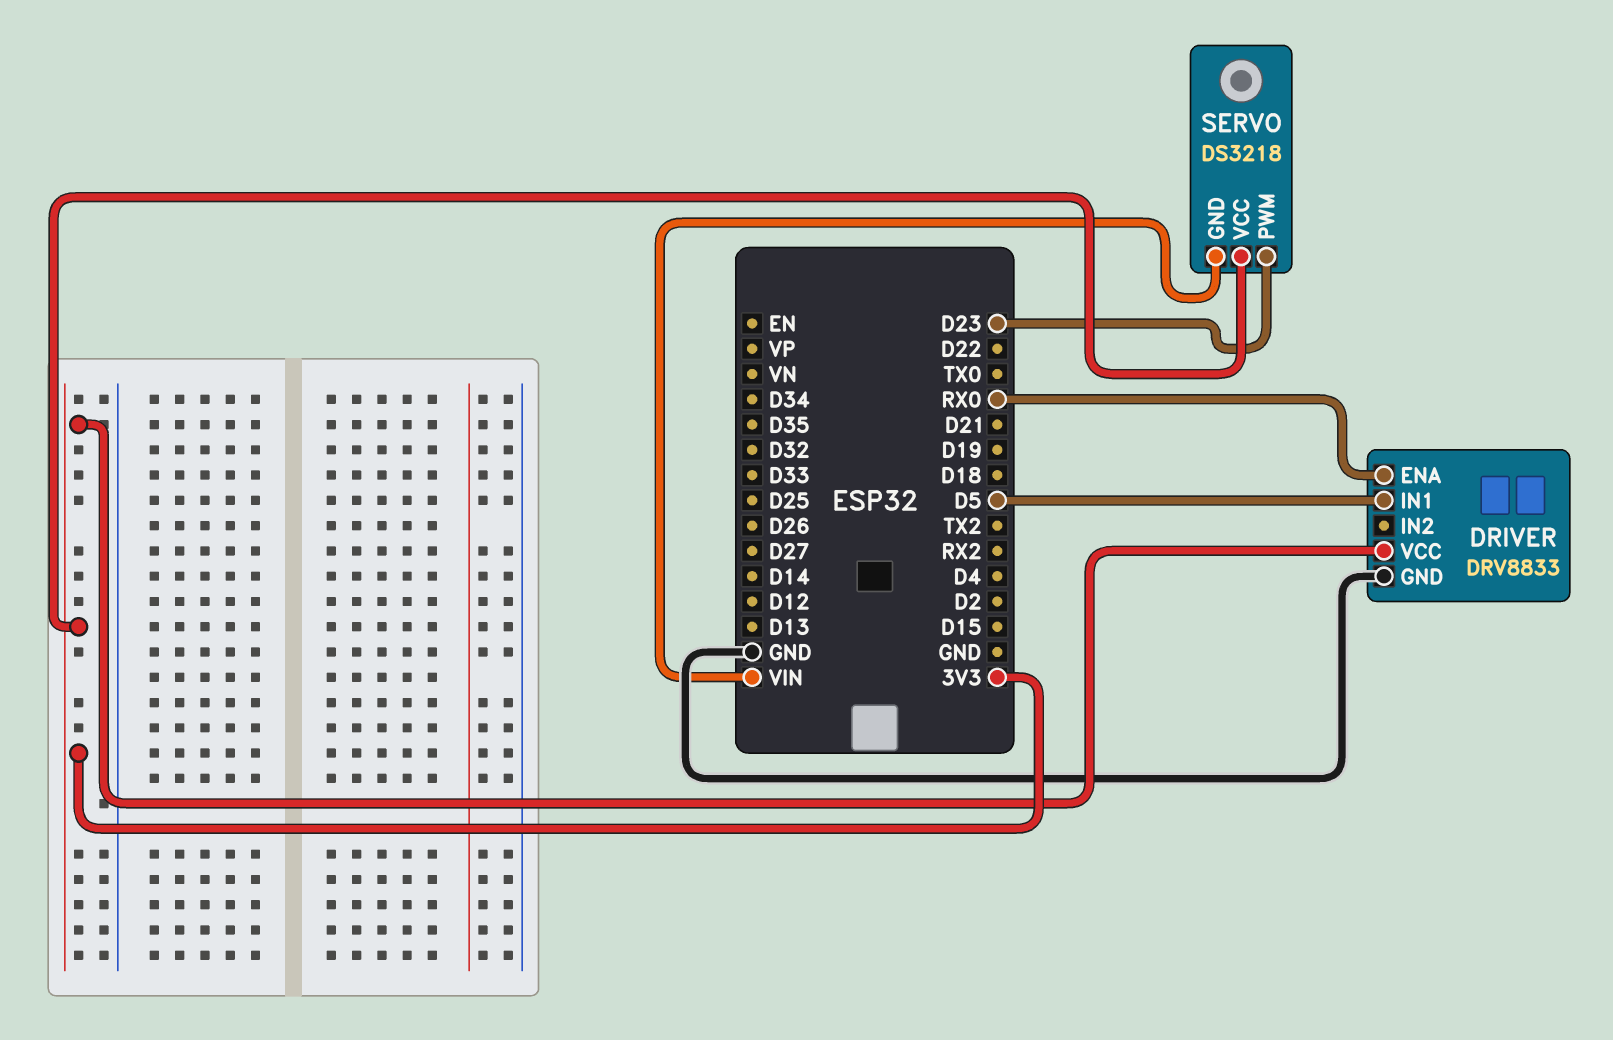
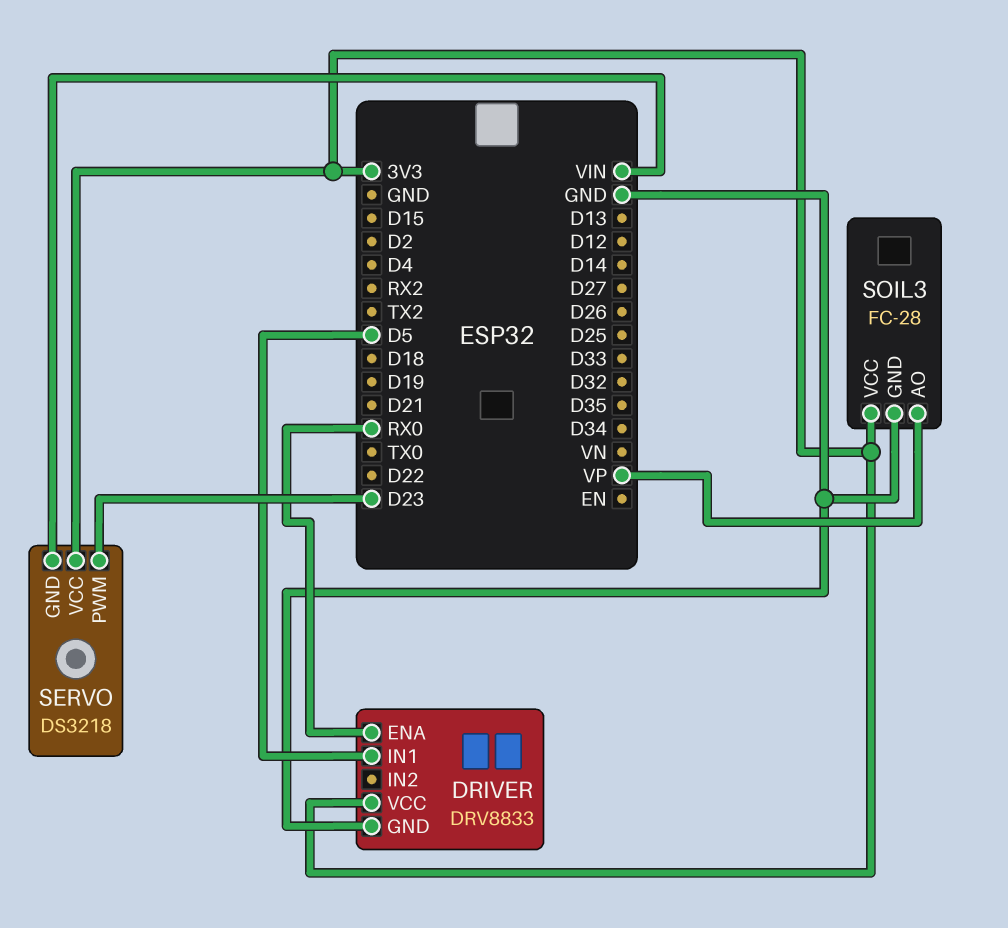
SOIL3: none -> FC-28
SOIL3 pin AO: none -> VP
SOIL3 pin GND: none -> GND
SOIL3 pin VCC: none -> 3V3

